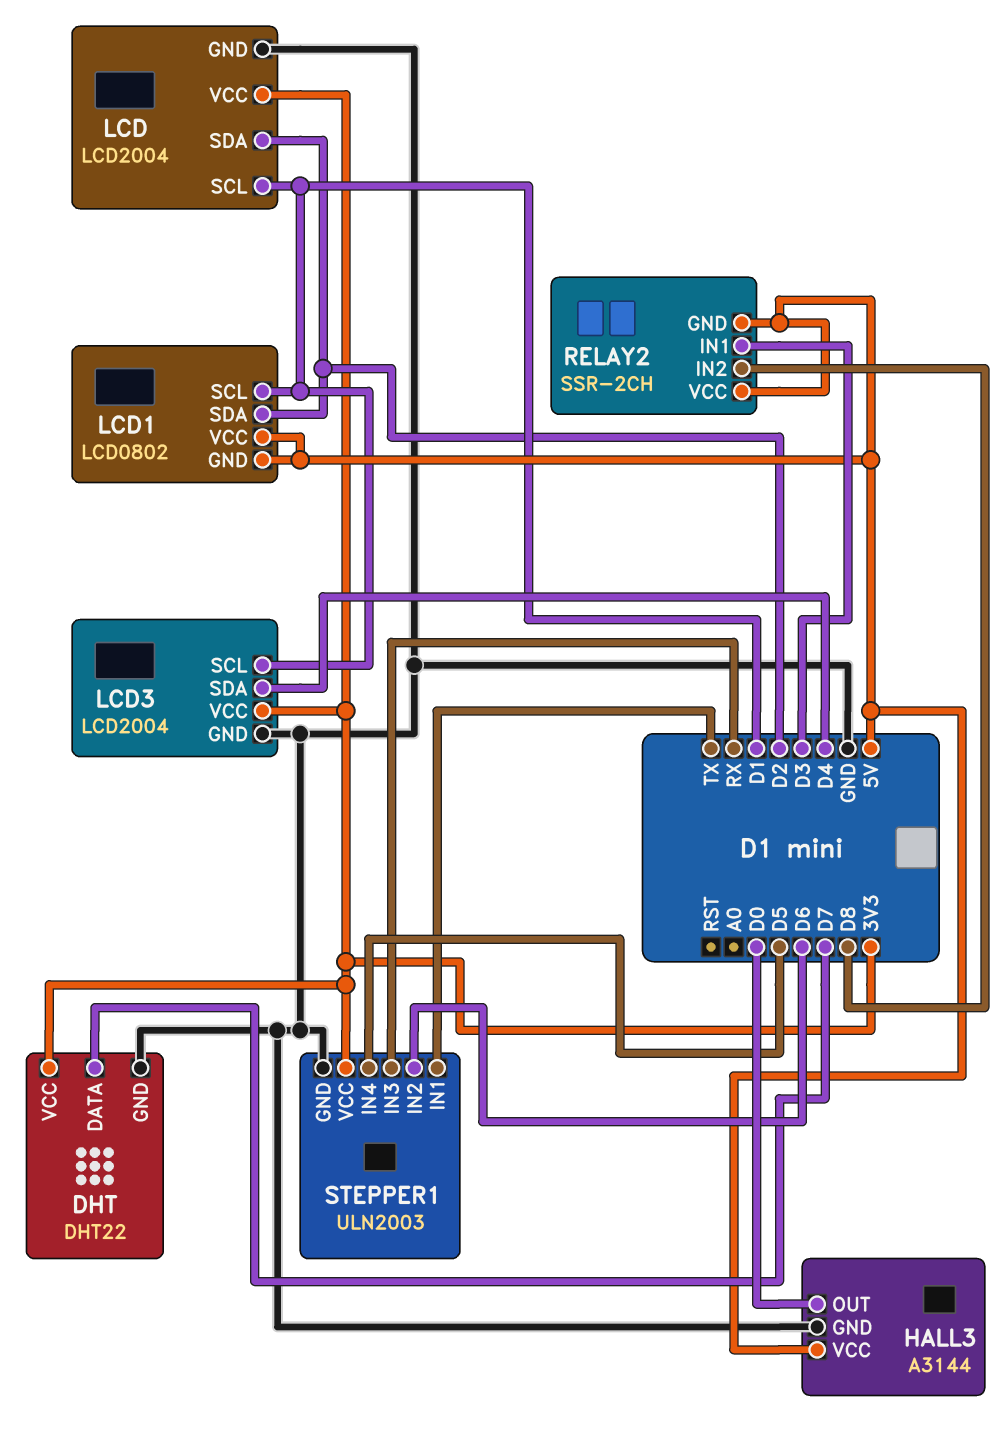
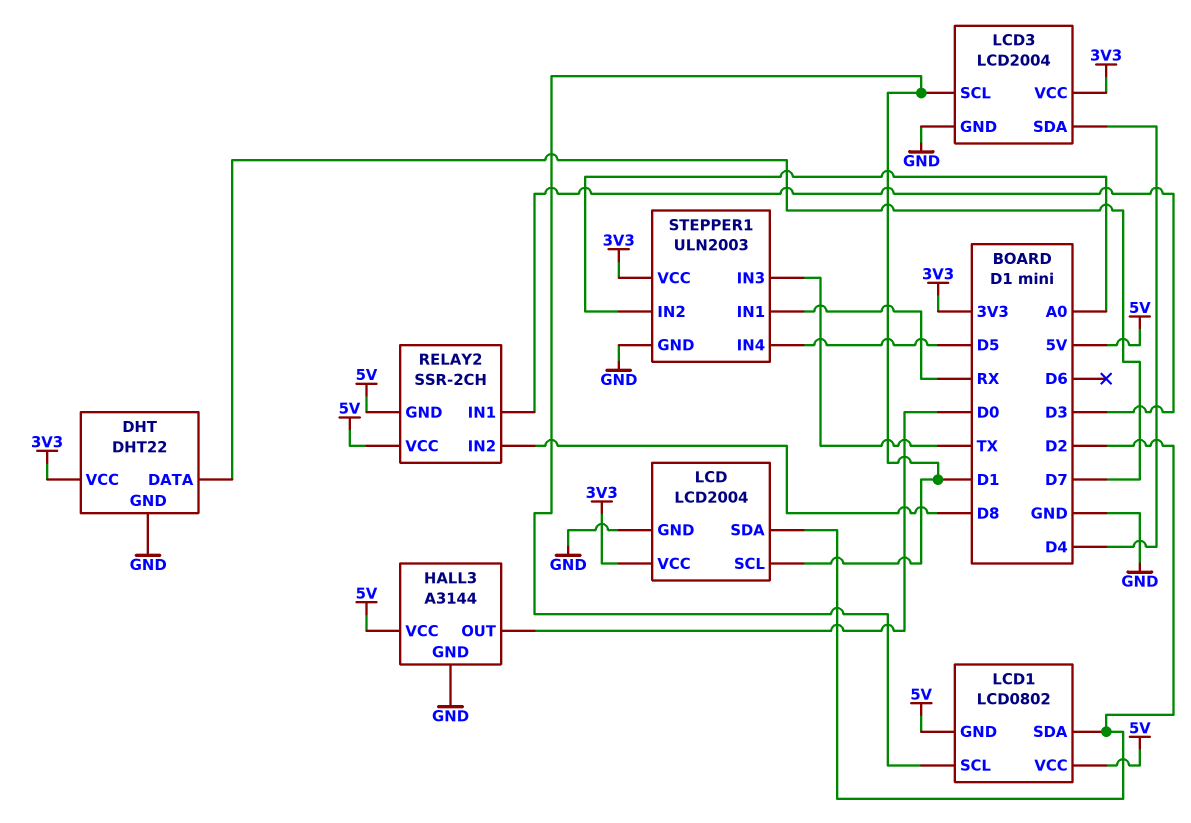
STEPPER1 pin IN1: TX -> RX
STEPPER1 pin IN2: D6 -> A0
STEPPER1 pin IN3: RX -> TX

